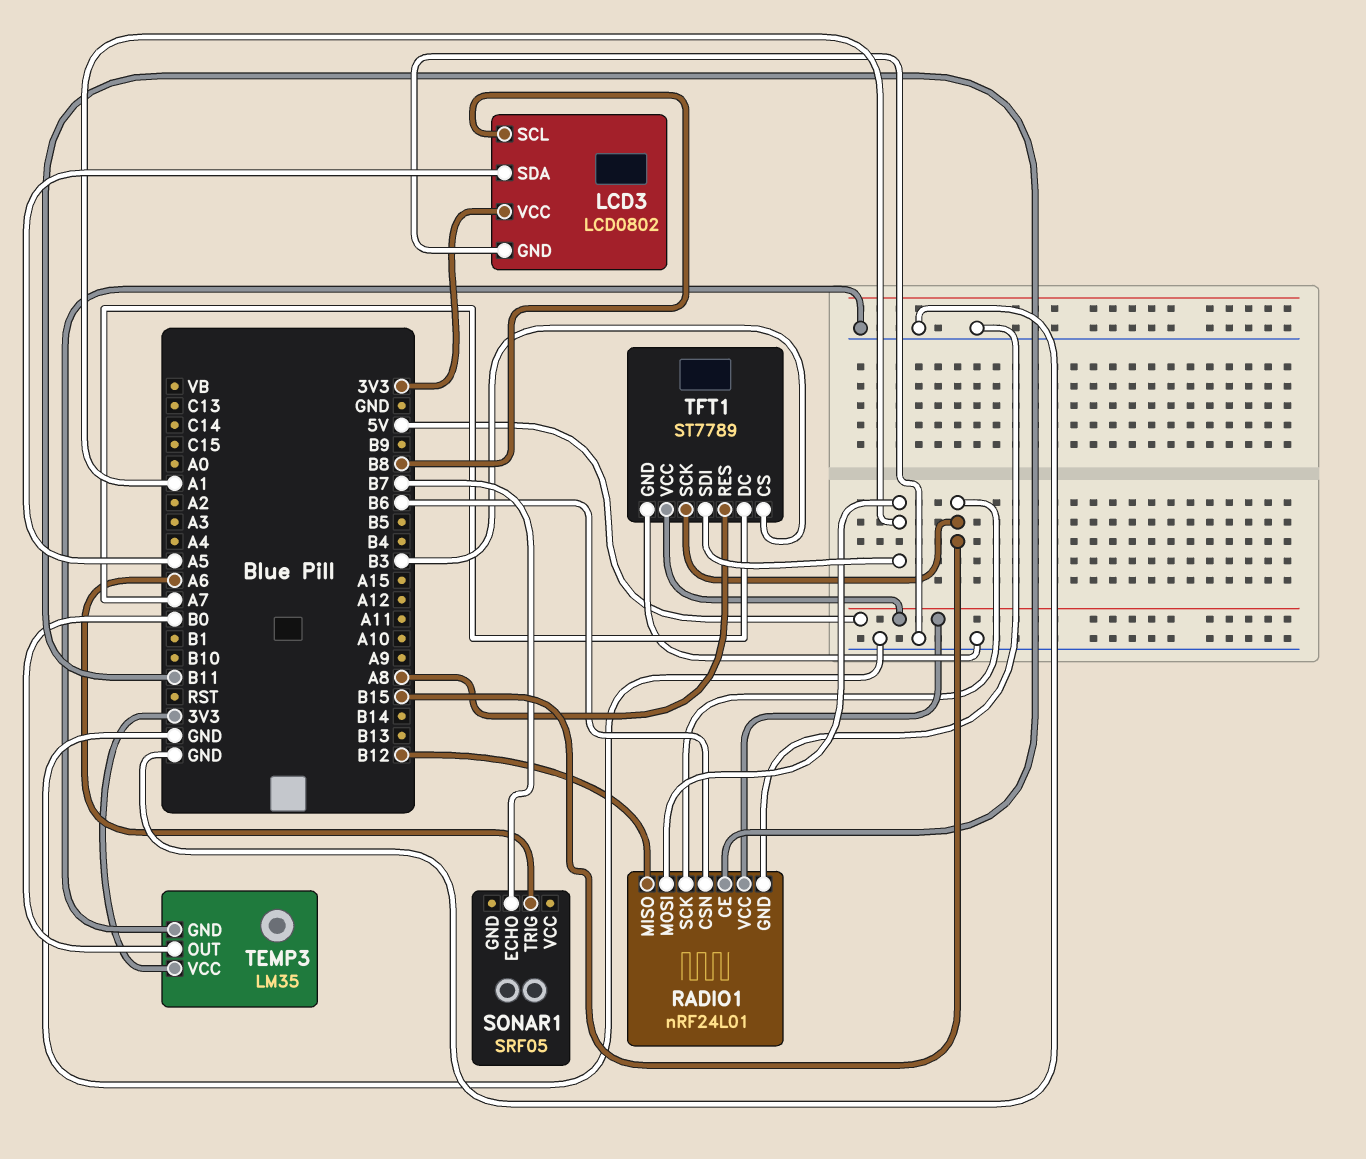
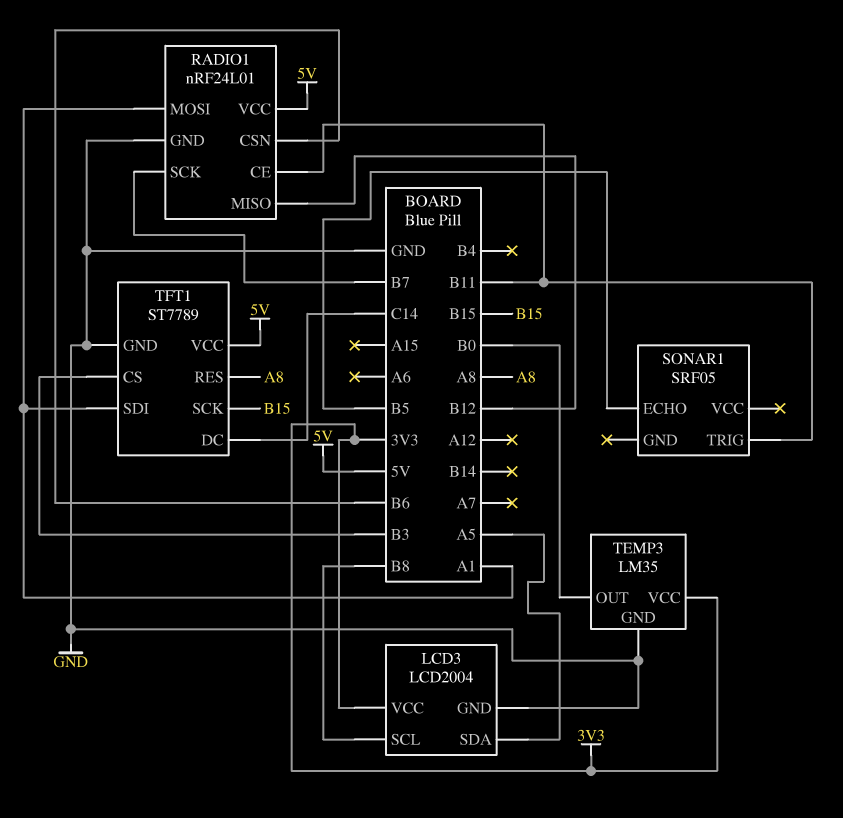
LCD3: LCD0802 -> LCD2004
RADIO1 pin SCK: B15 -> B7
SONAR1 pin ECHO: B7 -> B5
SONAR1 pin TRIG: A6 -> B11
TFT1 pin DC: A7 -> C14

